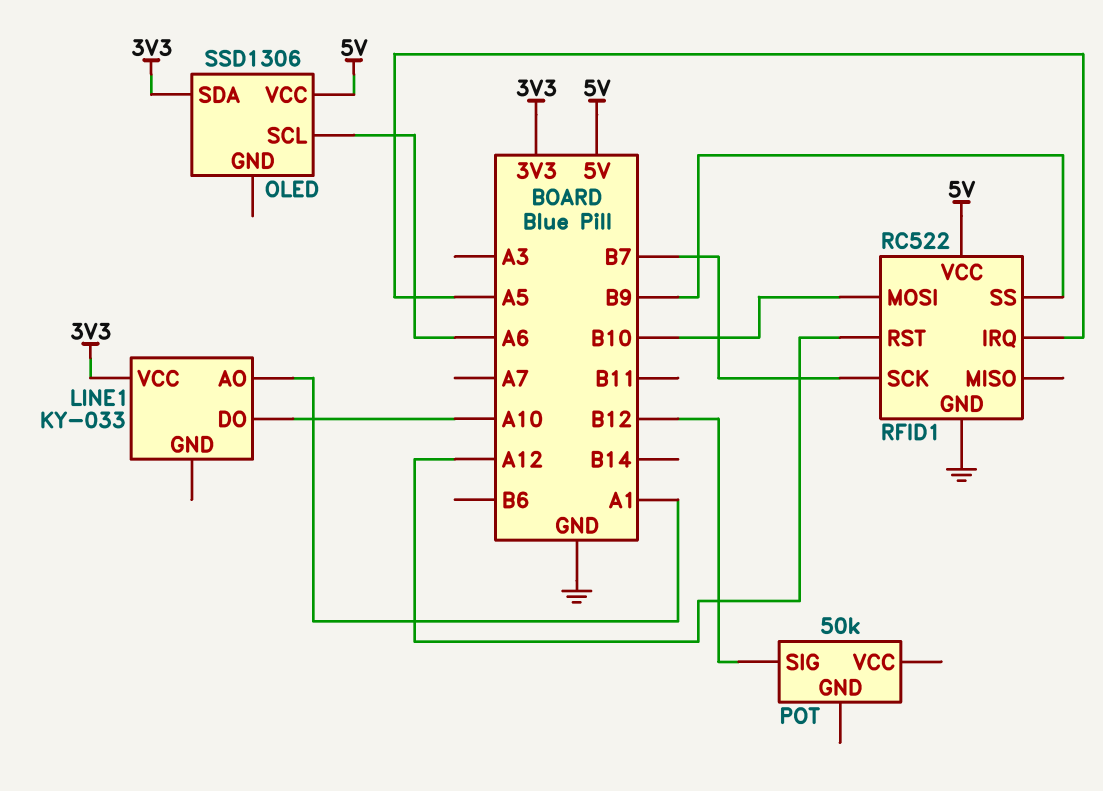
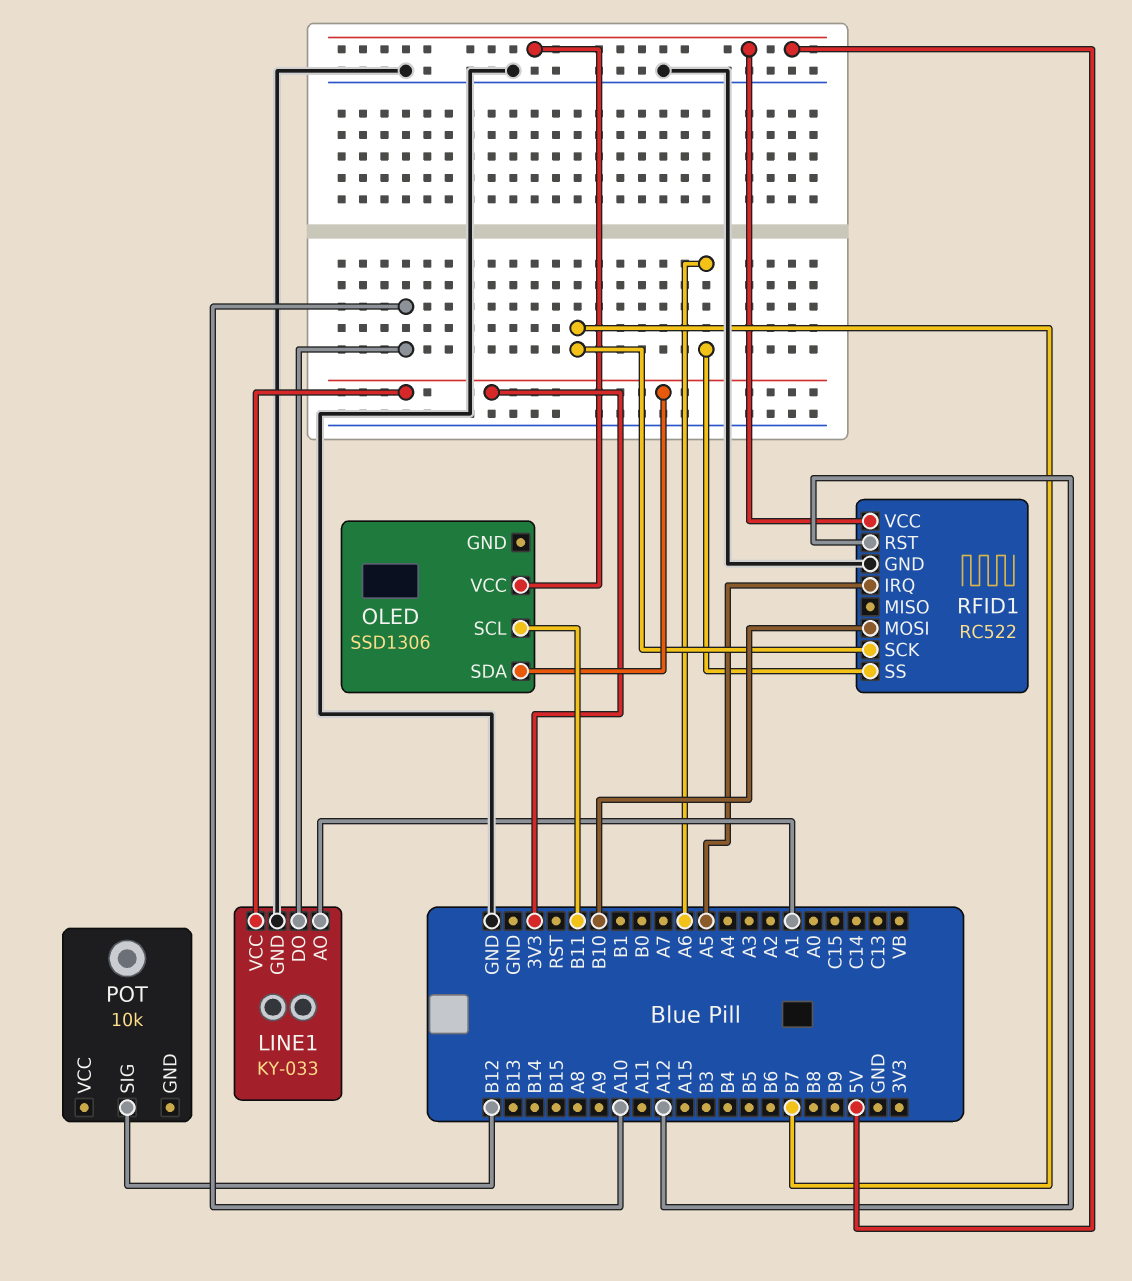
LINE1 pin GND: none -> GND
OLED pin SCL: A6 -> B11
POT: 50k -> 10k
RFID1 pin SS: B9 -> A6

